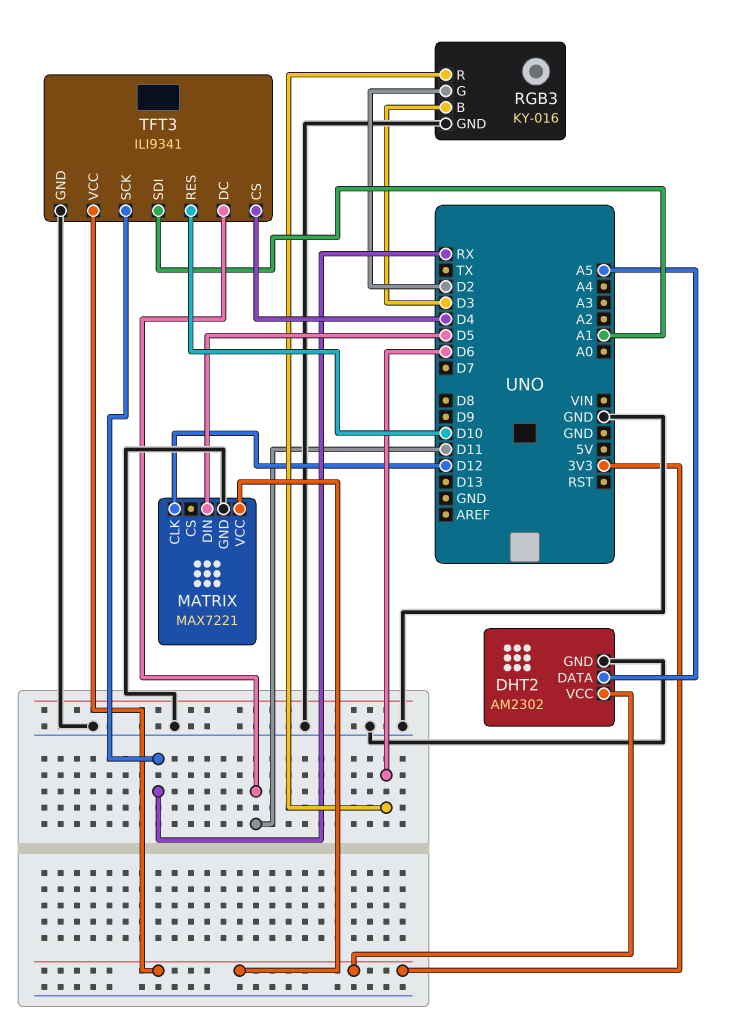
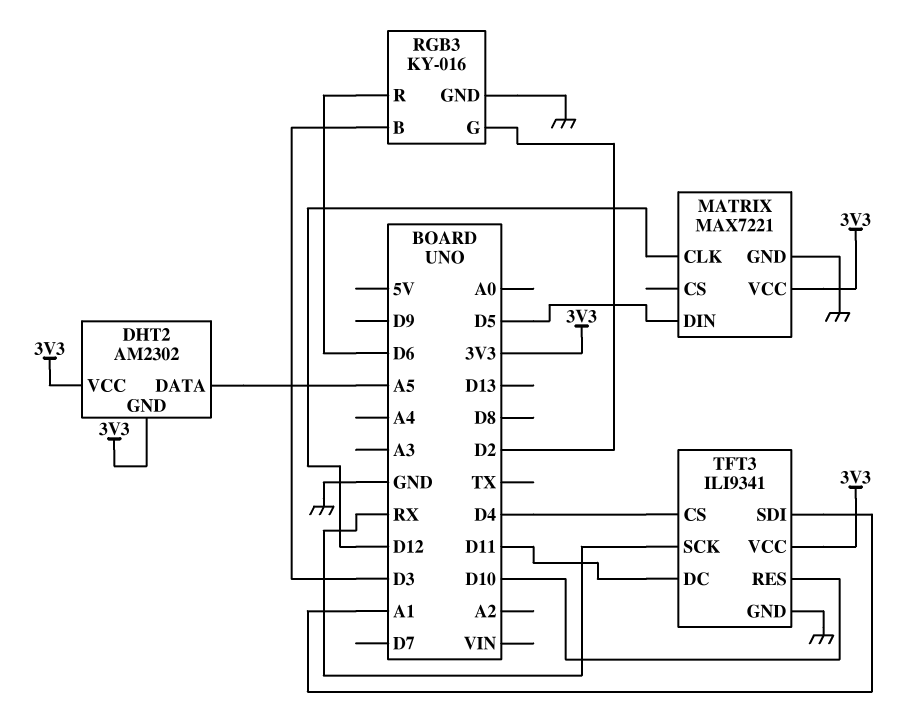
DHT2 pin GND: GND -> 3V3

